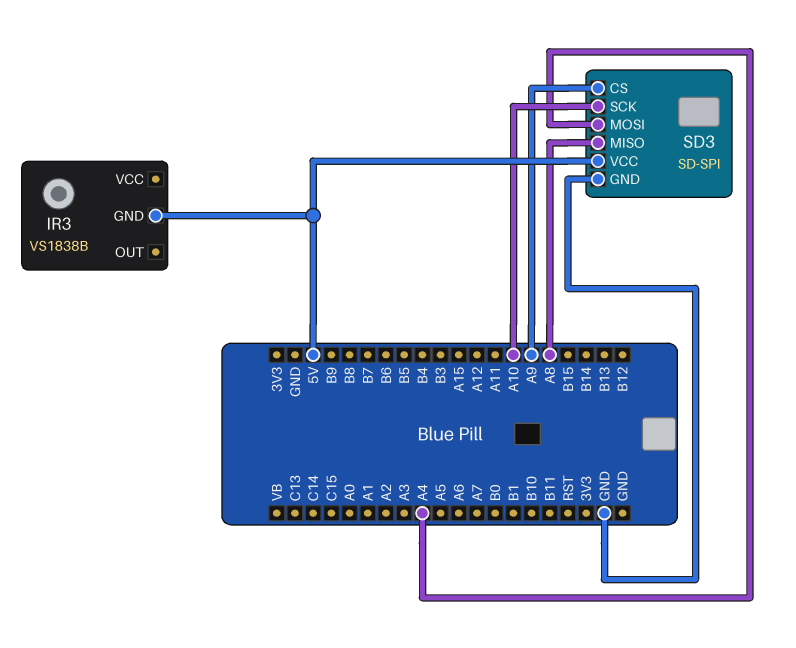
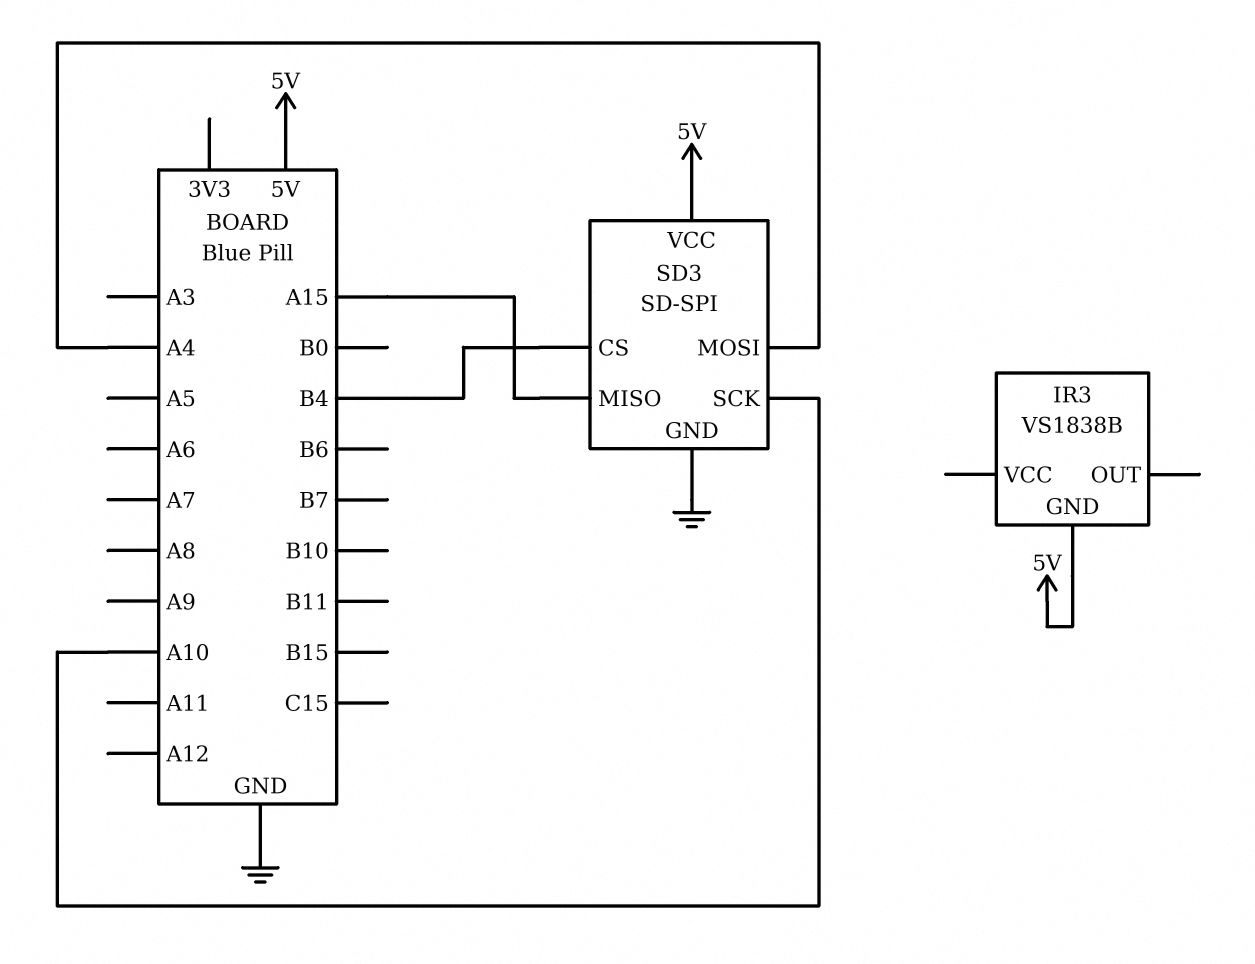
SD3 pin CS: A9 -> B4
SD3 pin MISO: A8 -> A15

